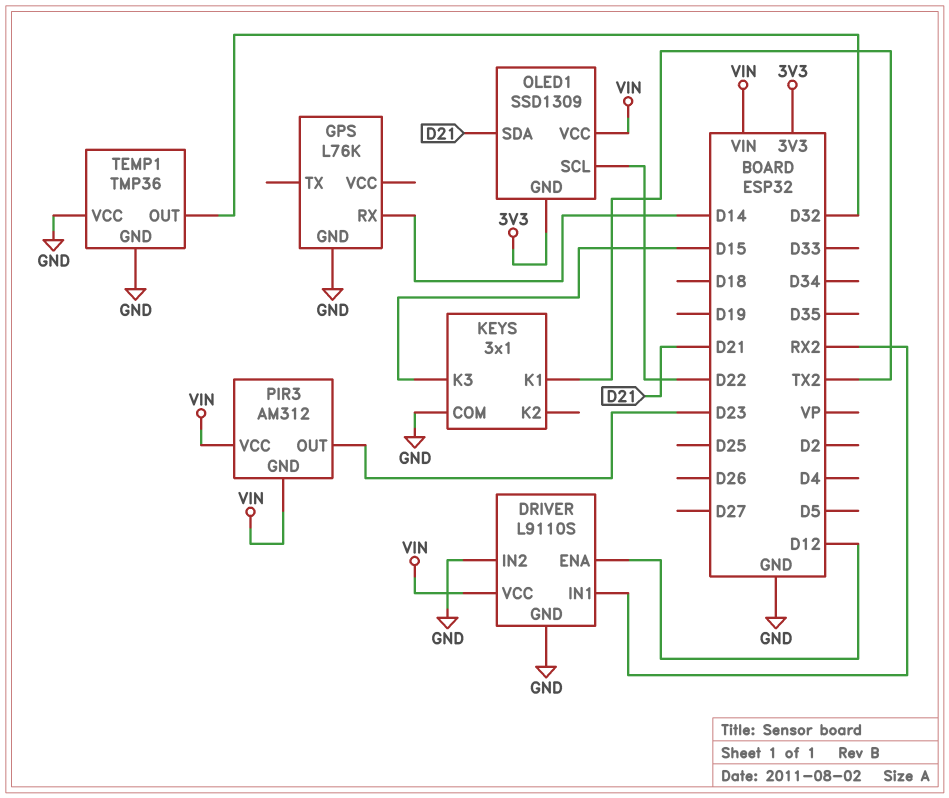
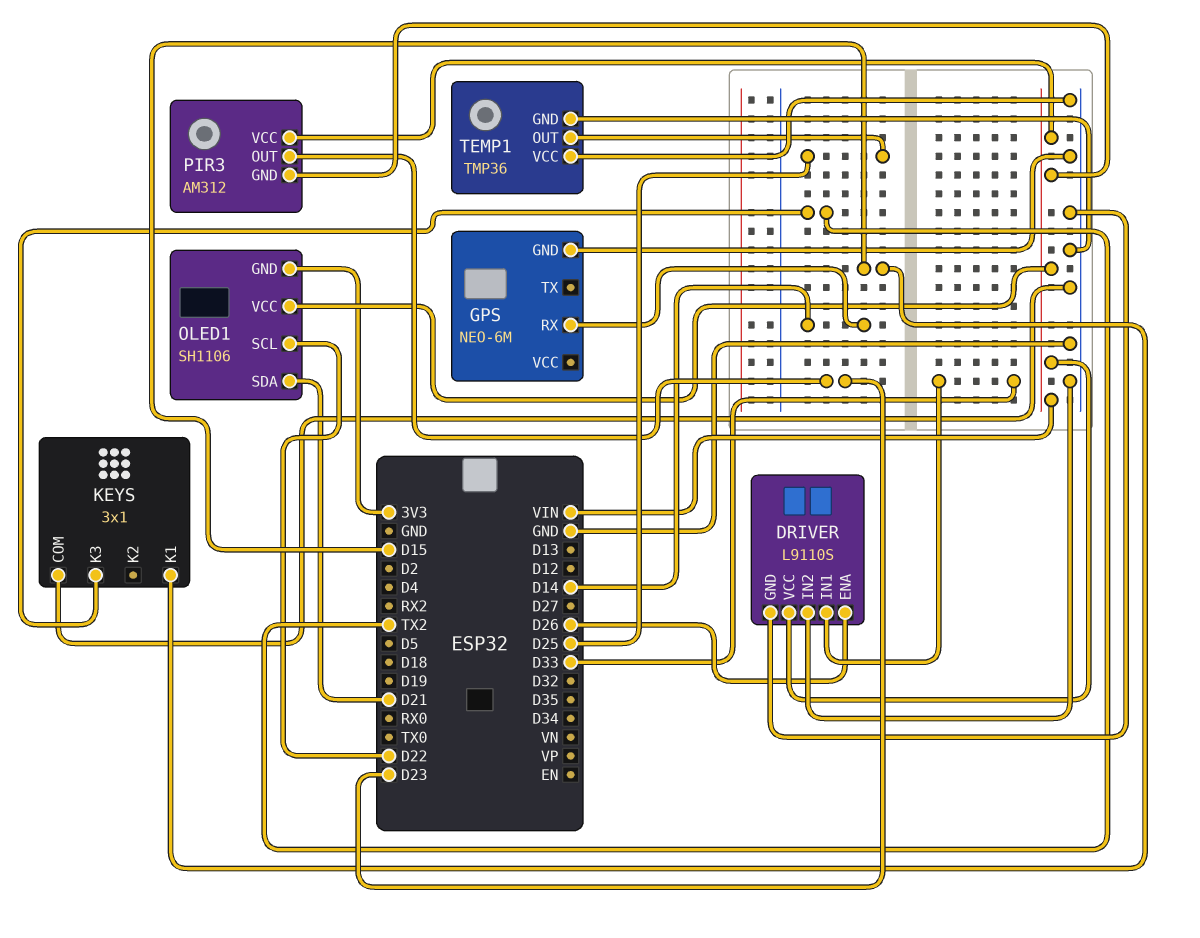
DRIVER pin ENA: D12 -> D26
DRIVER pin IN1: RX2 -> D33
GPS: L76K -> NEO-6M
KEYS pin K1: TX2 -> D15
KEYS pin K3: D15 -> TX2
OLED1: SSD1309 -> SH1106
TEMP1 pin OUT: D32 -> D25

